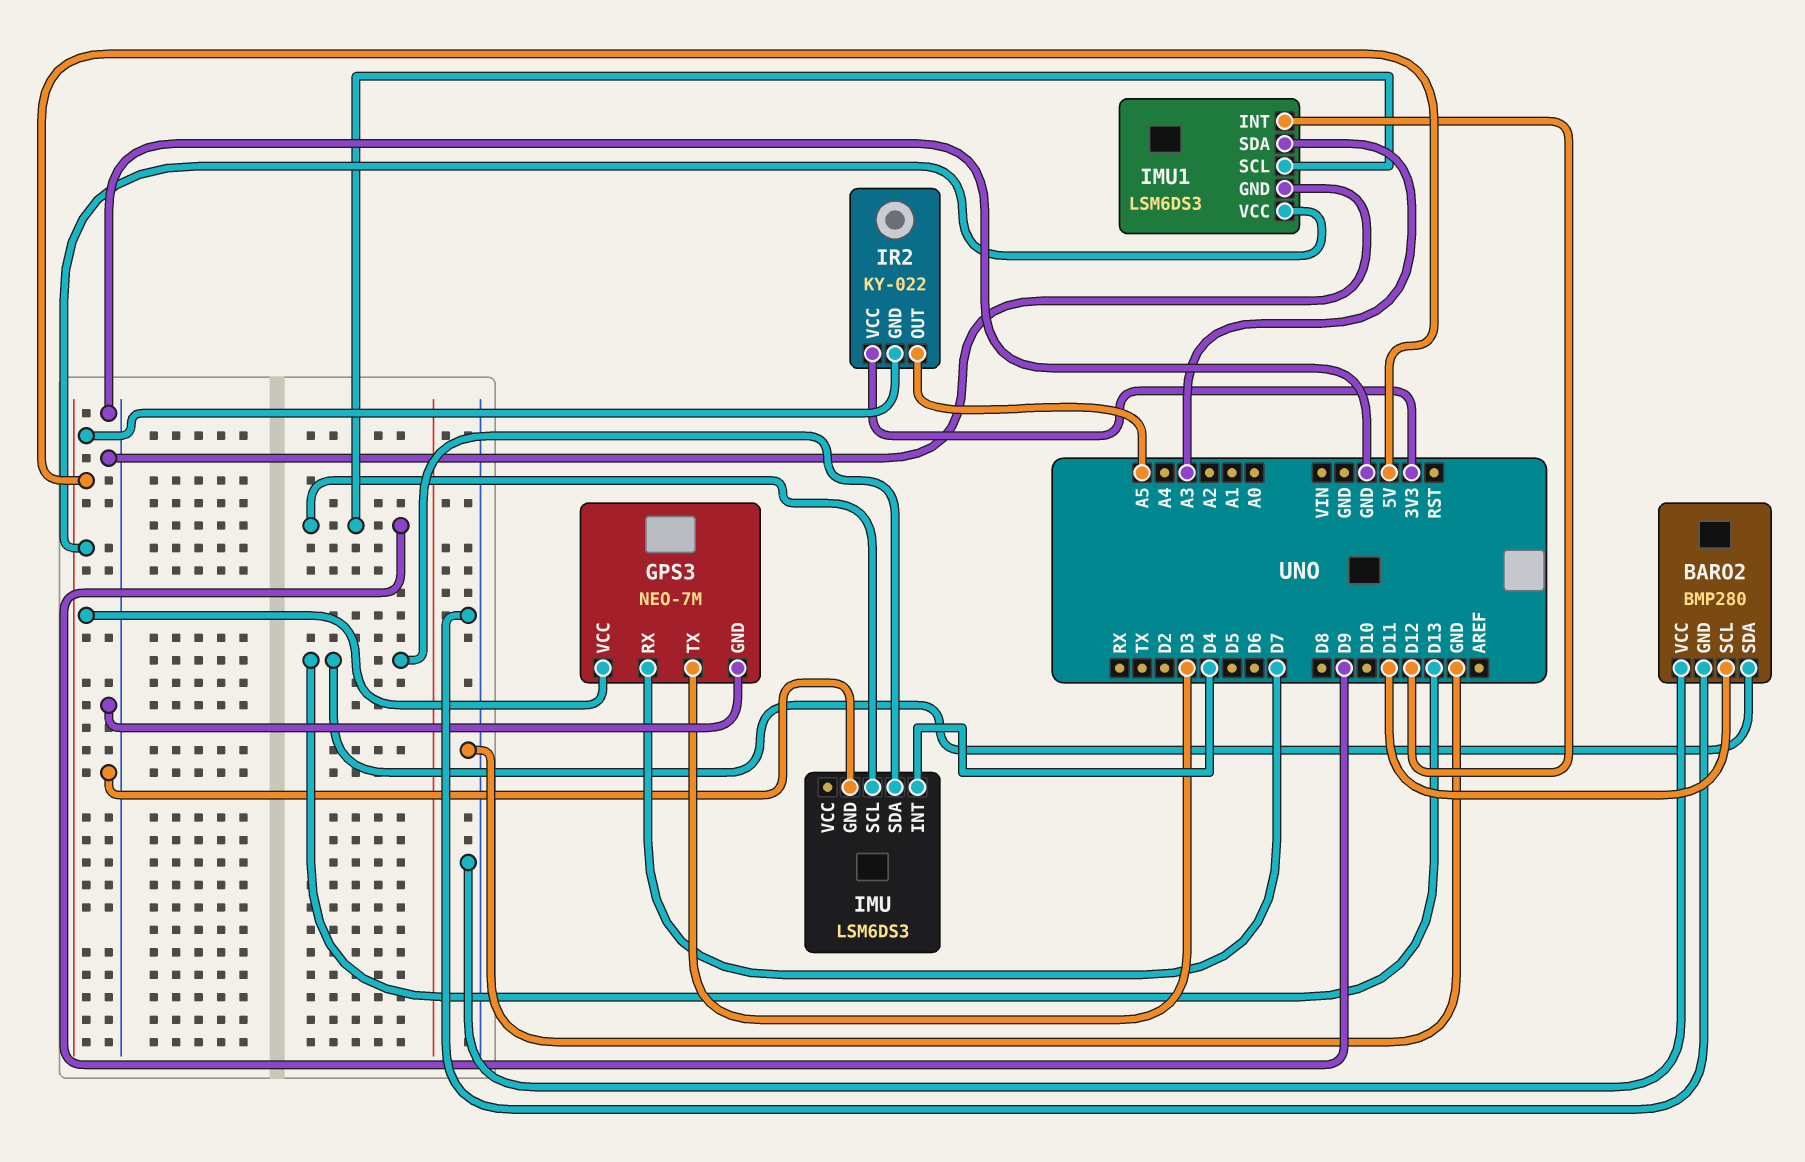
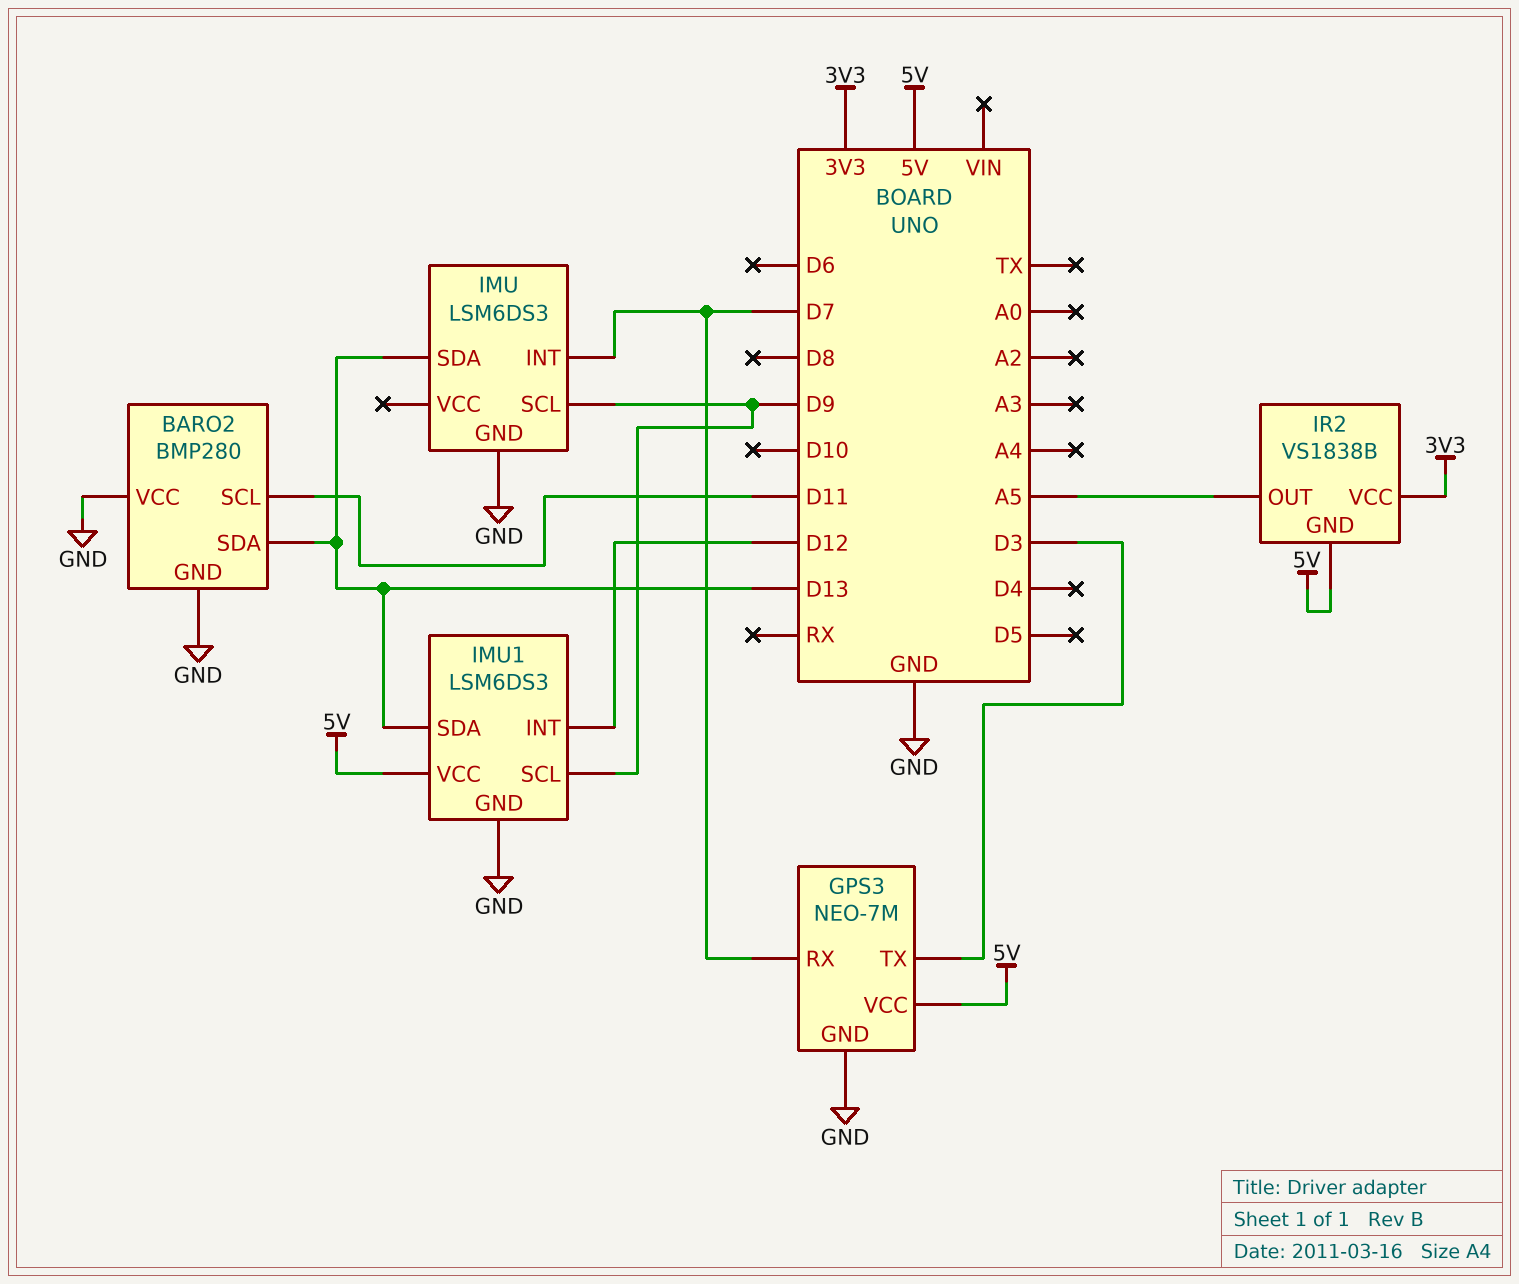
IMU pin INT: D4 -> D7
IMU1 pin SDA: A3 -> D13
IR2: KY-022 -> VS1838B

